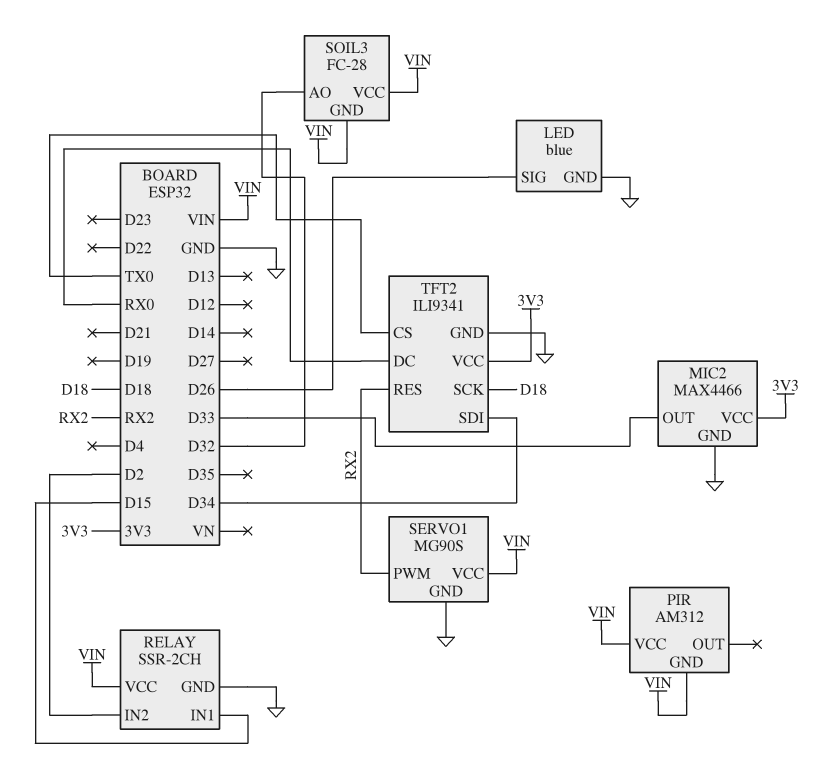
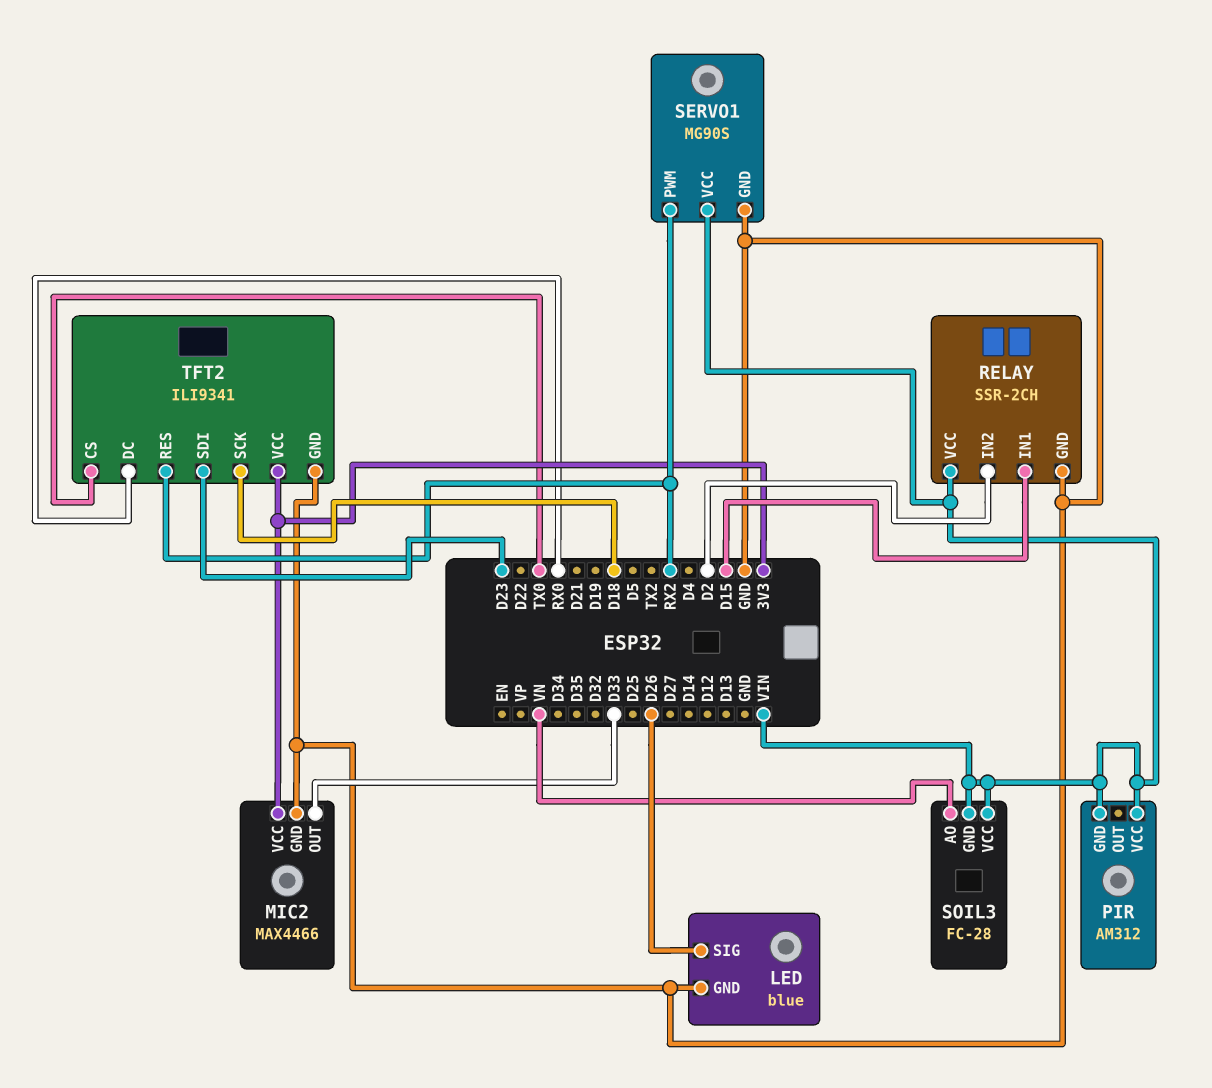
SOIL3 pin AO: D32 -> VN
TFT2 pin SDI: D34 -> D23

